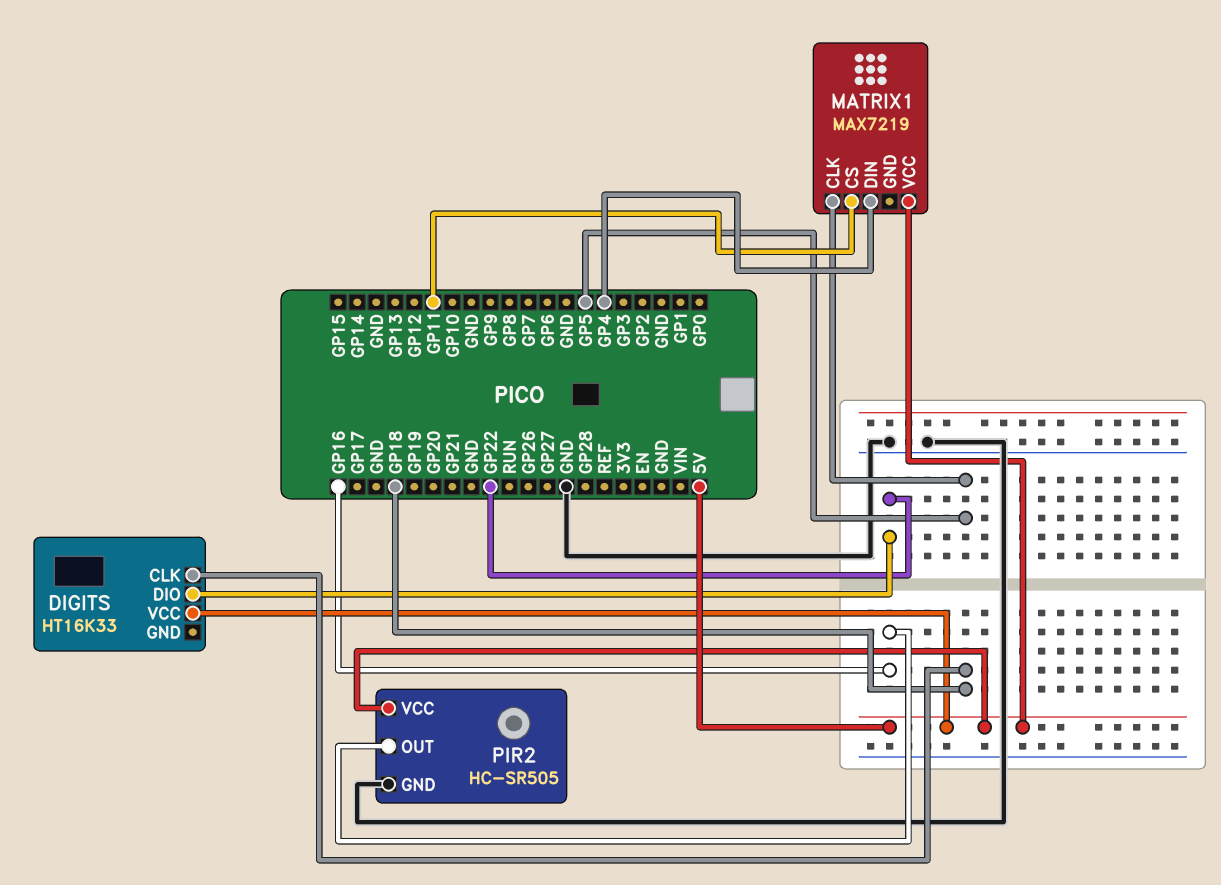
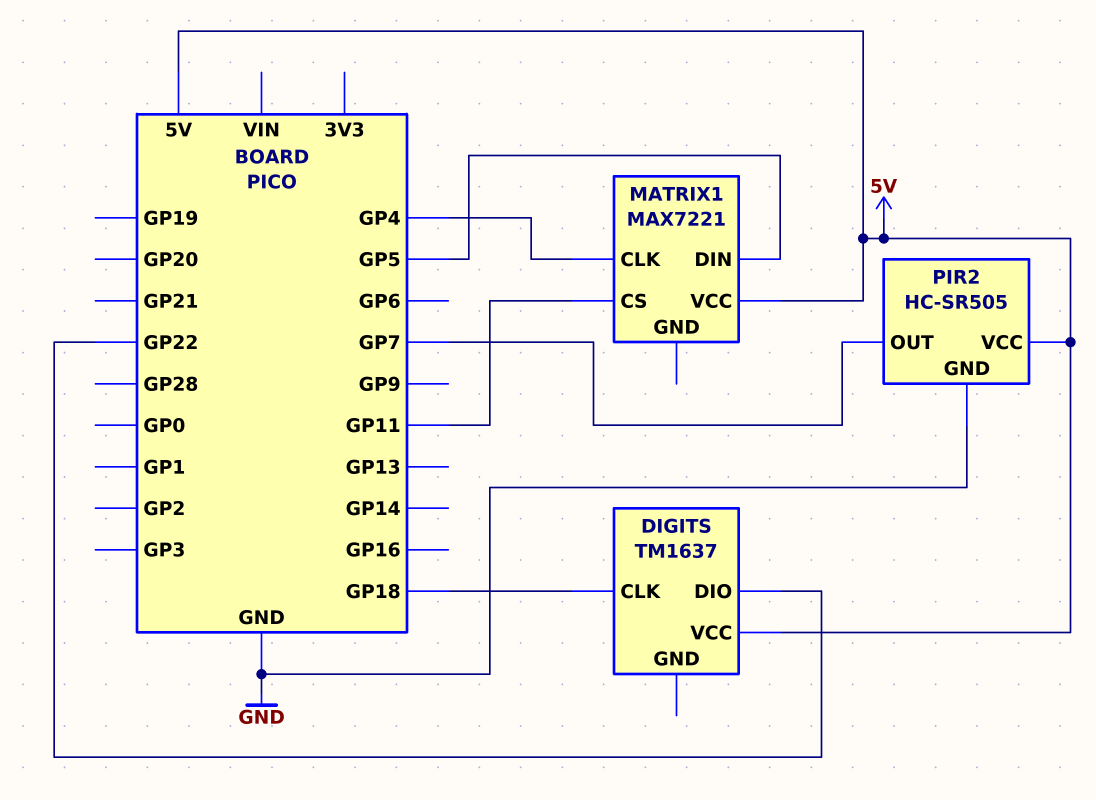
DIGITS: HT16K33 -> TM1637
MATRIX1: MAX7219 -> MAX7221
MATRIX1 pin CLK: GP5 -> GP4
MATRIX1 pin DIN: GP4 -> GP5
PIR2 pin OUT: GP16 -> GP7

